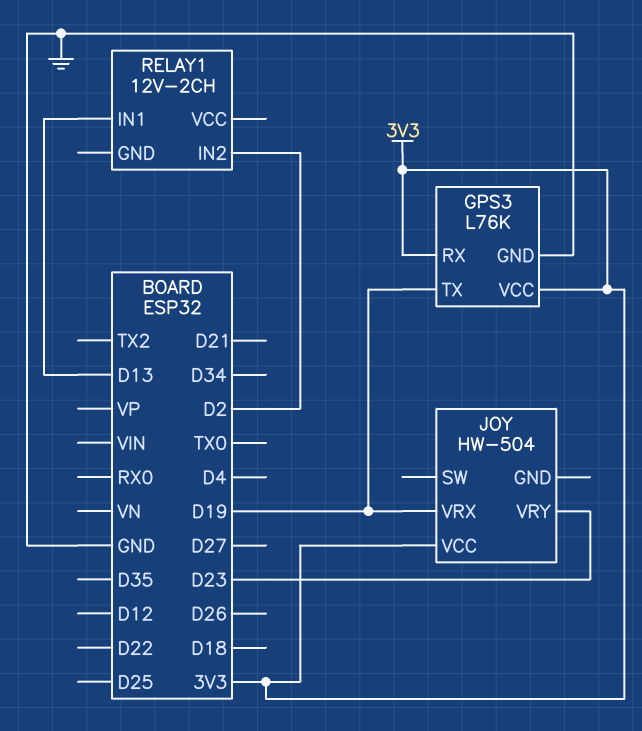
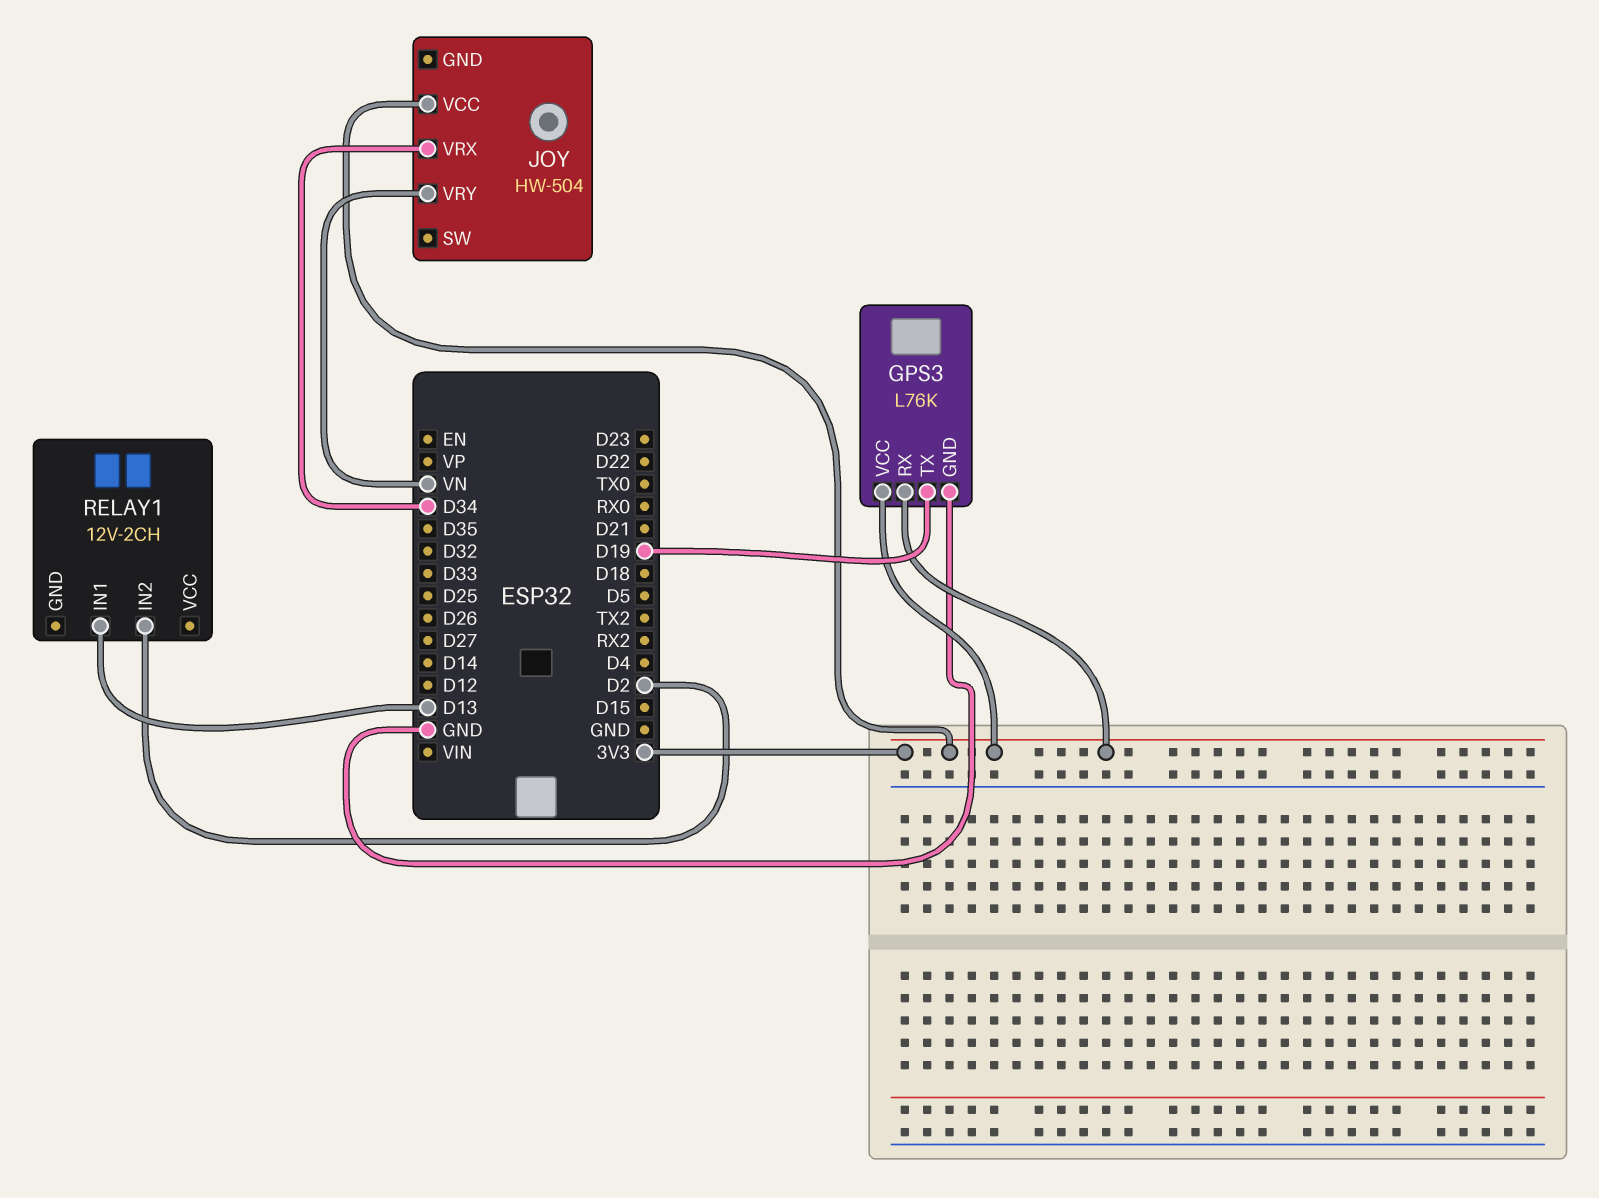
JOY pin VRX: D19 -> D34
JOY pin VRY: D23 -> VN

